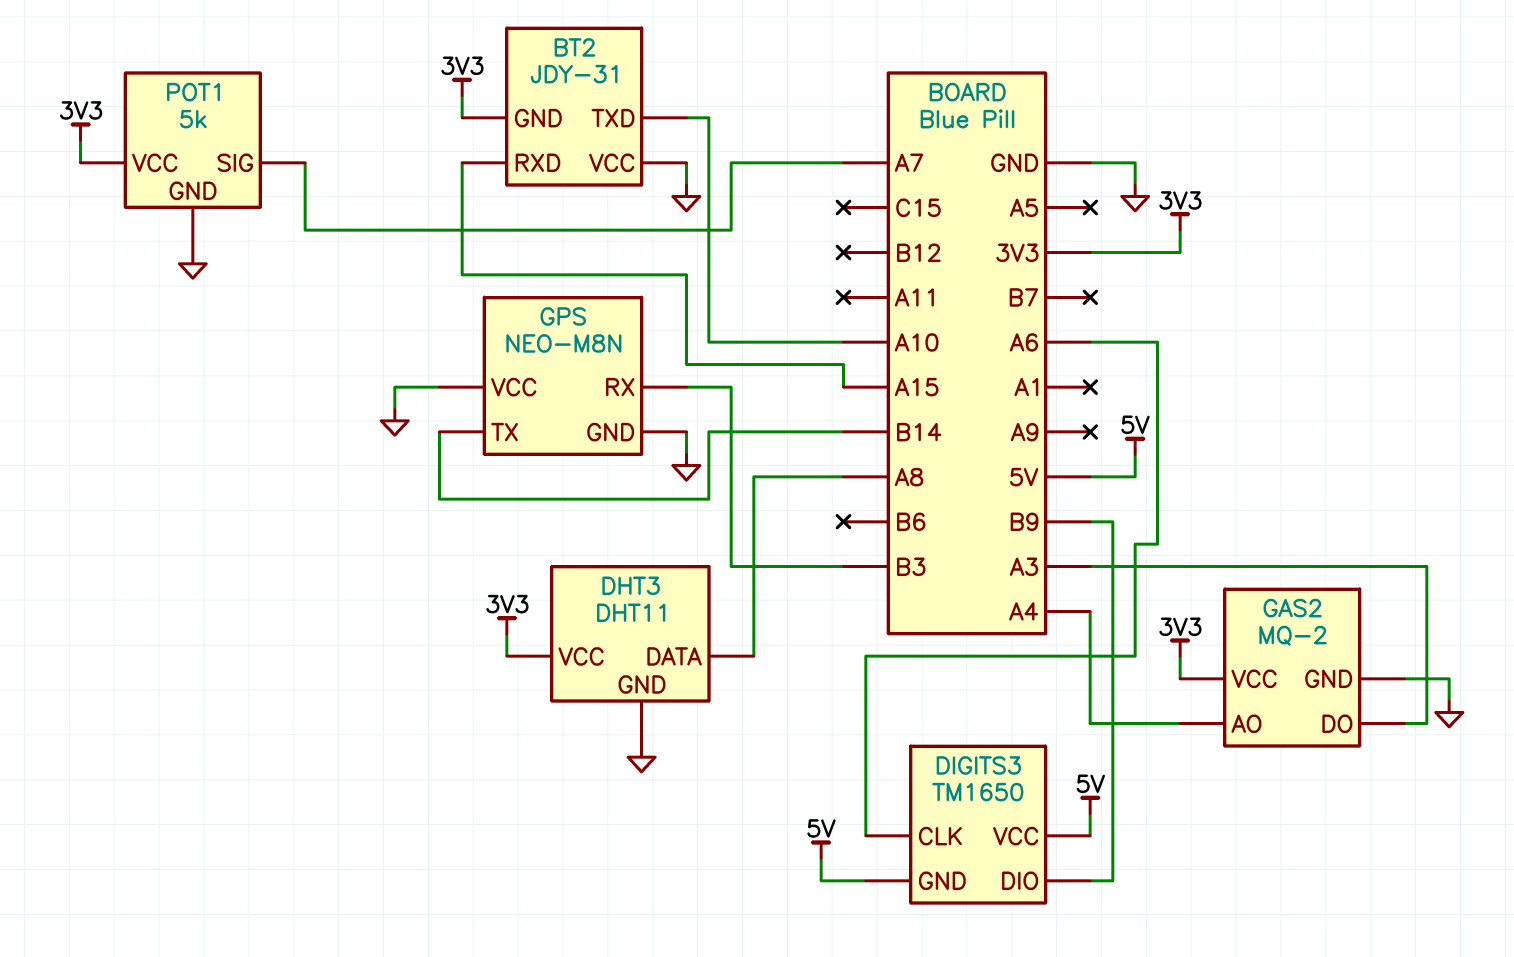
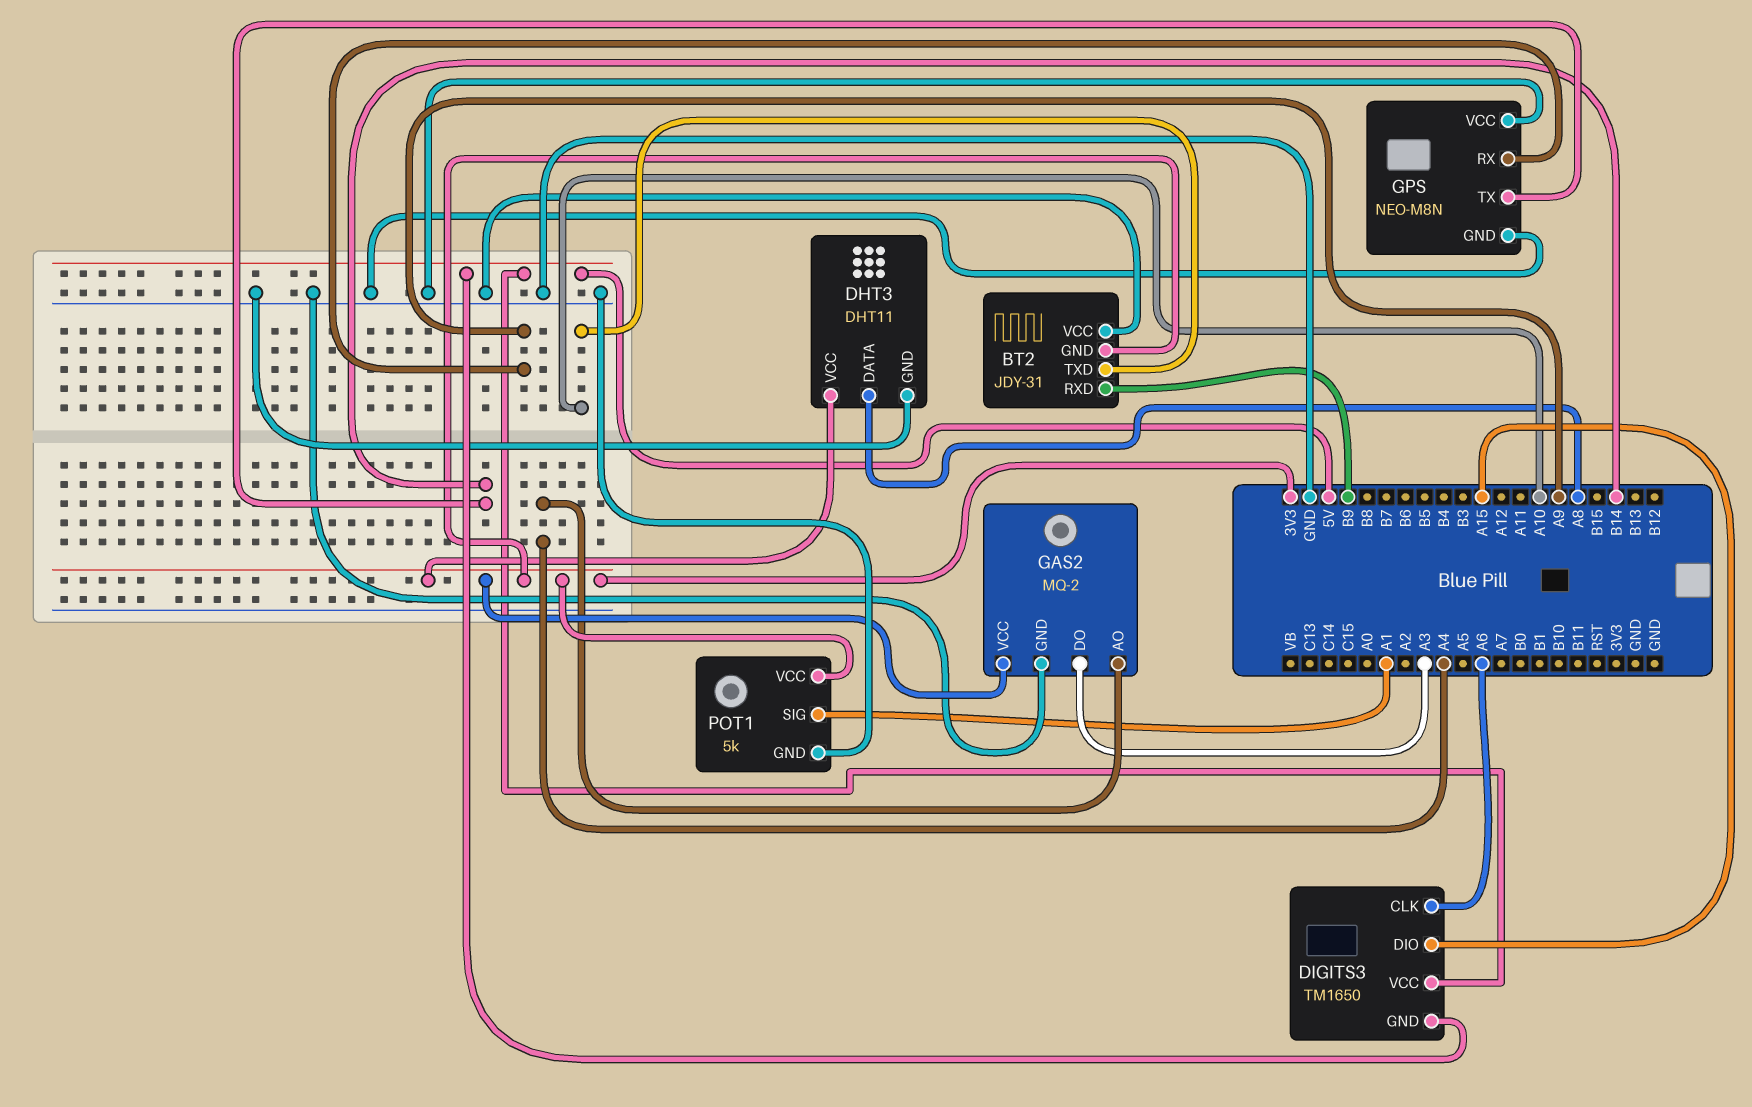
BT2 pin RXD: A15 -> B9
DIGITS3 pin DIO: B9 -> A15
GPS pin RX: B3 -> A9
POT1 pin SIG: A7 -> A1

